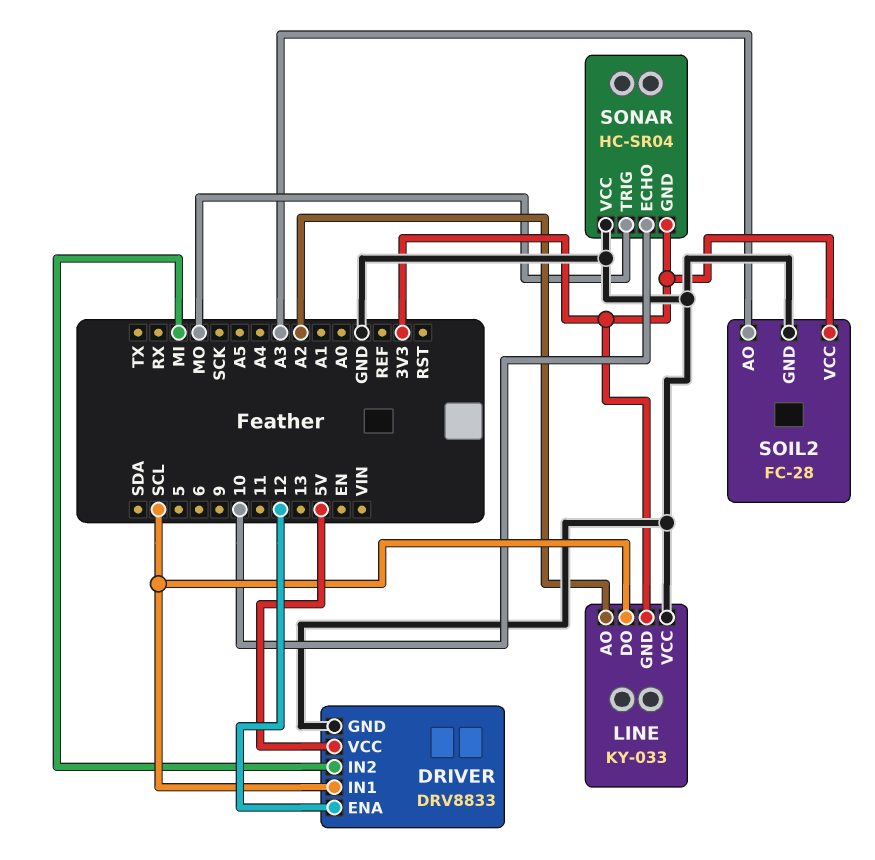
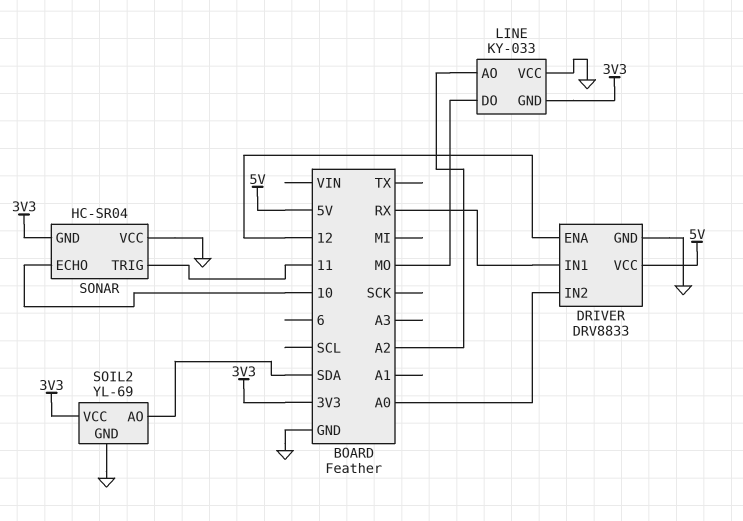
DRIVER pin IN1: SCL -> RX
DRIVER pin IN2: MI -> A0
LINE pin DO: SCL -> MO
SOIL2: FC-28 -> YL-69
SOIL2 pin AO: A3 -> SDA
SONAR pin TRIG: MO -> 11

